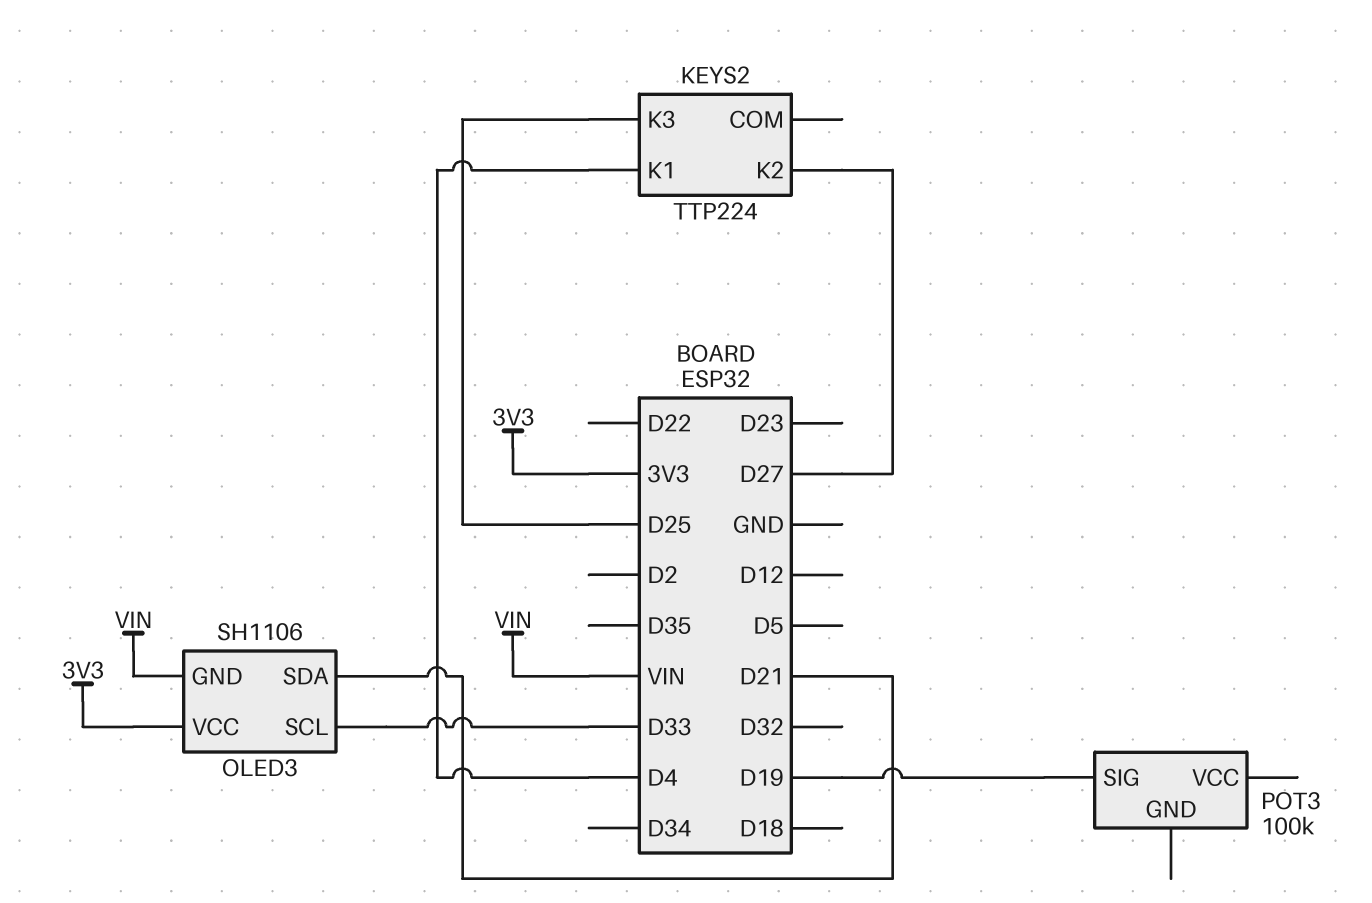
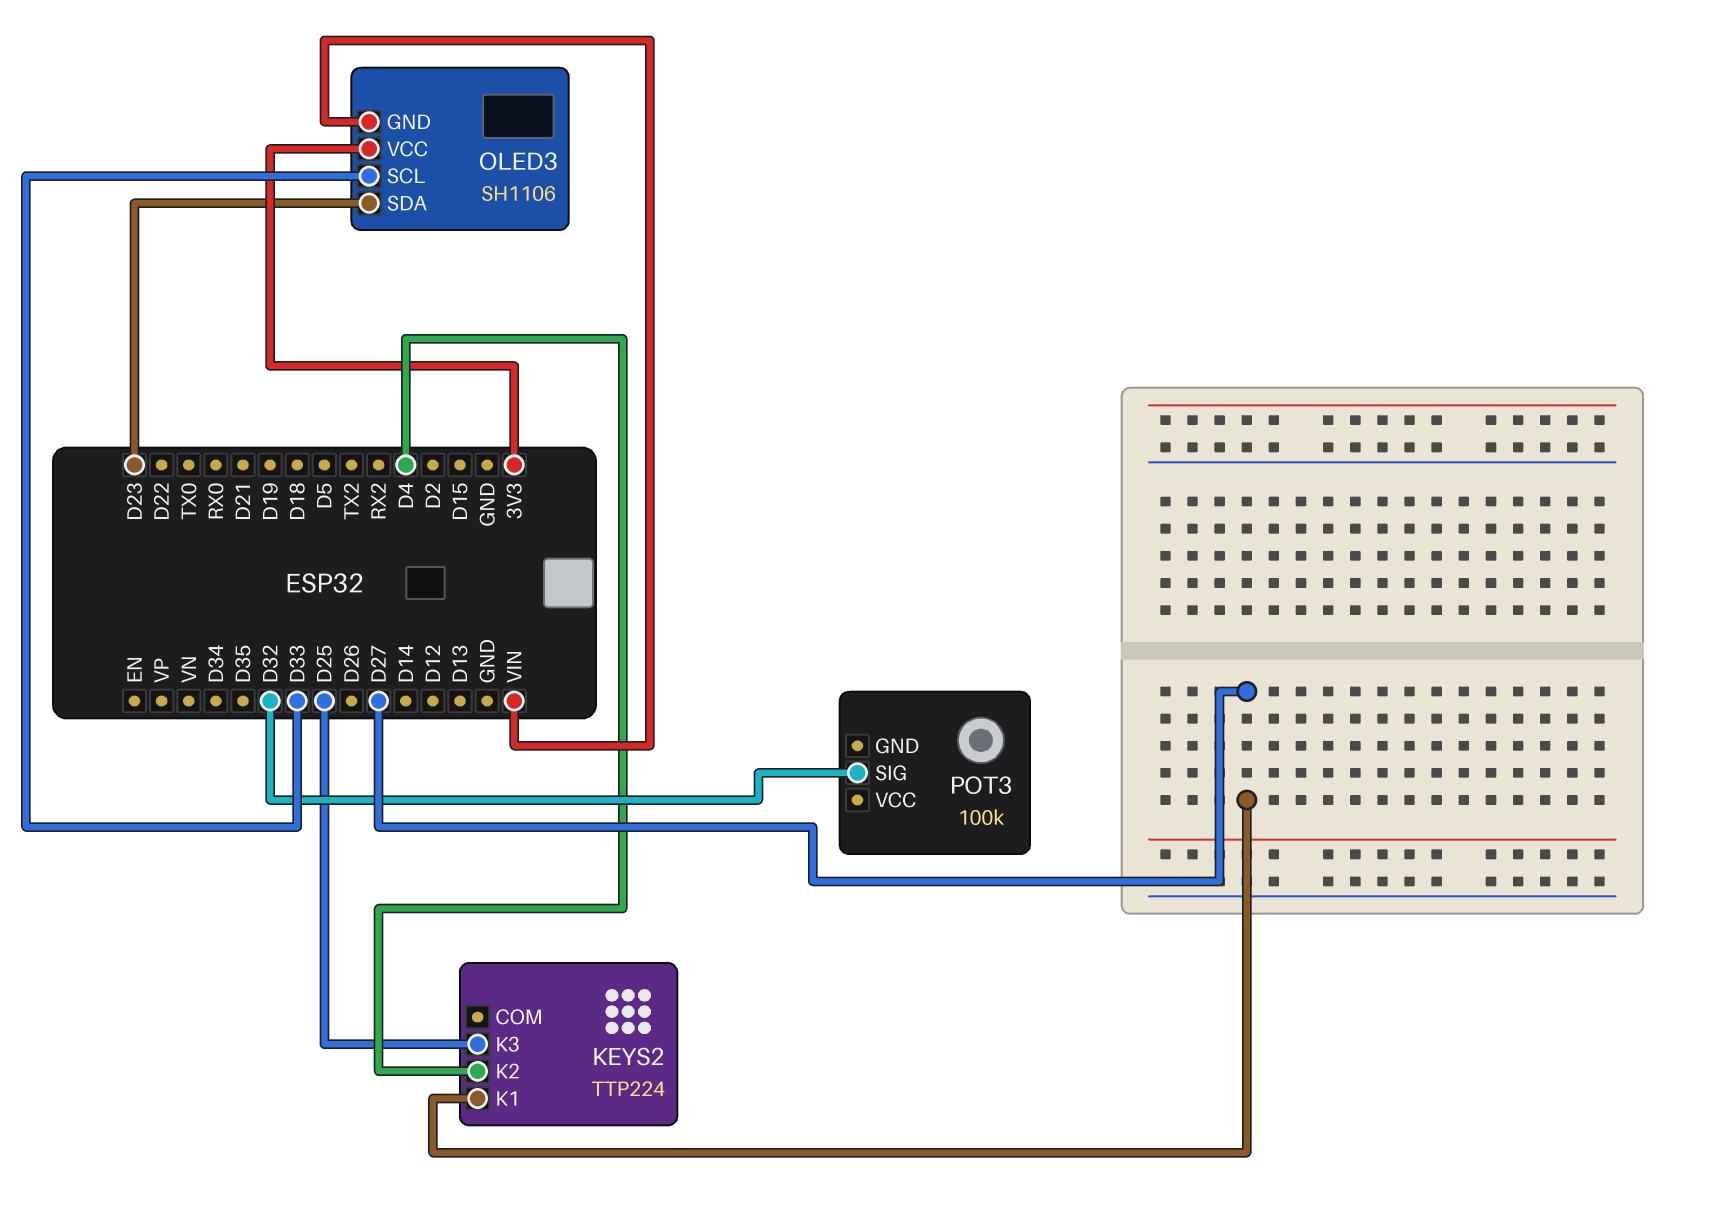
KEYS2 pin K1: D4 -> D27
KEYS2 pin K2: D27 -> D4
OLED3 pin SDA: D21 -> D23
POT3 pin SIG: D19 -> D32

